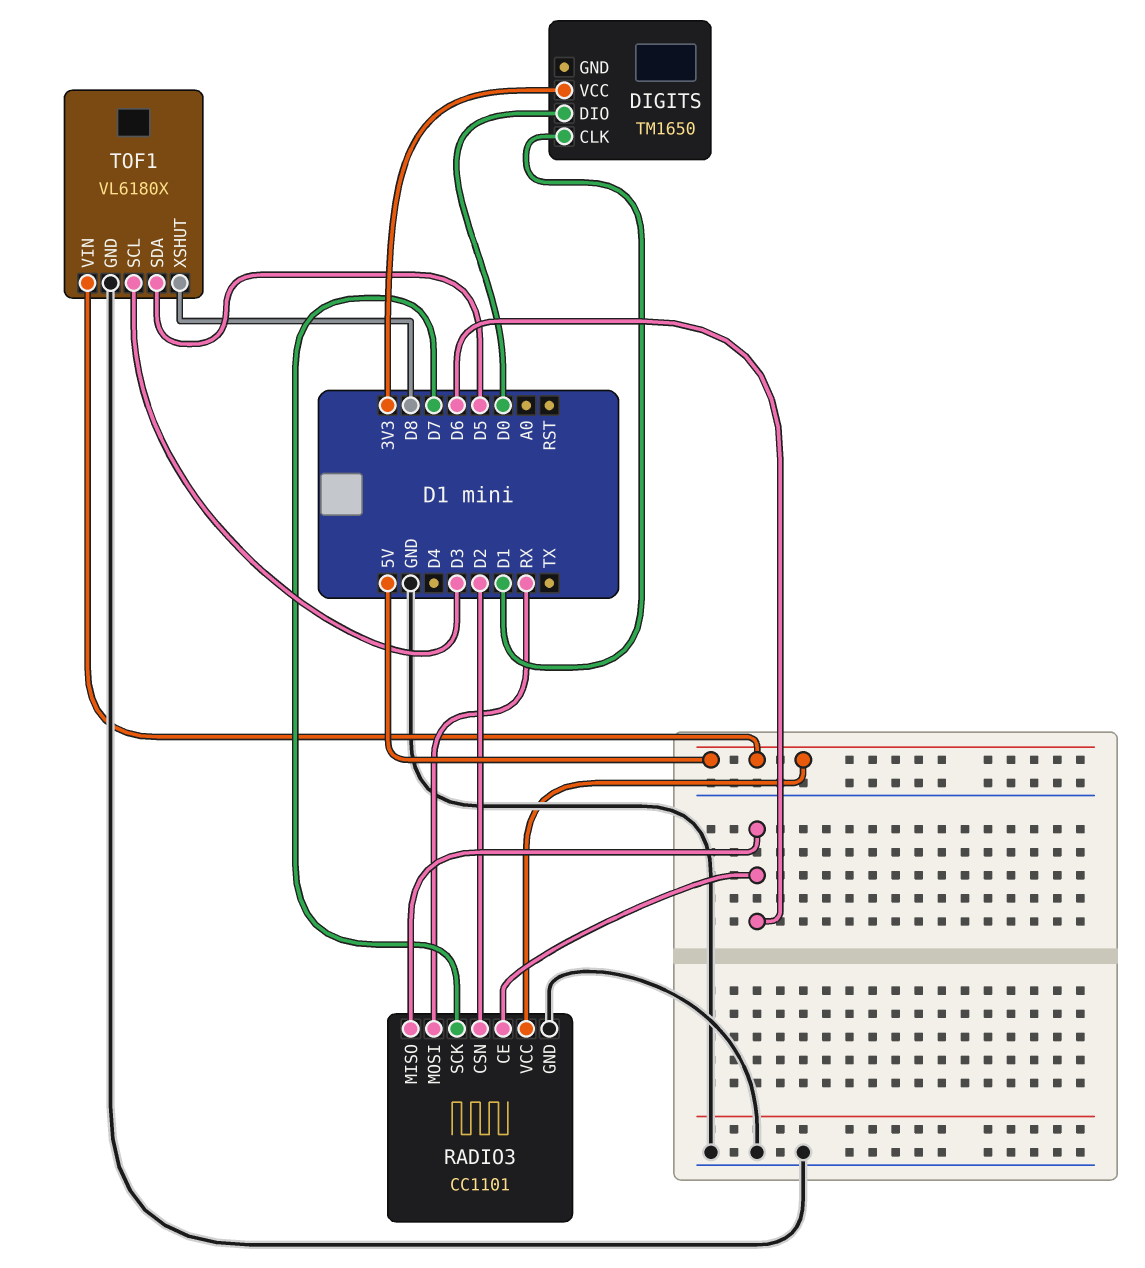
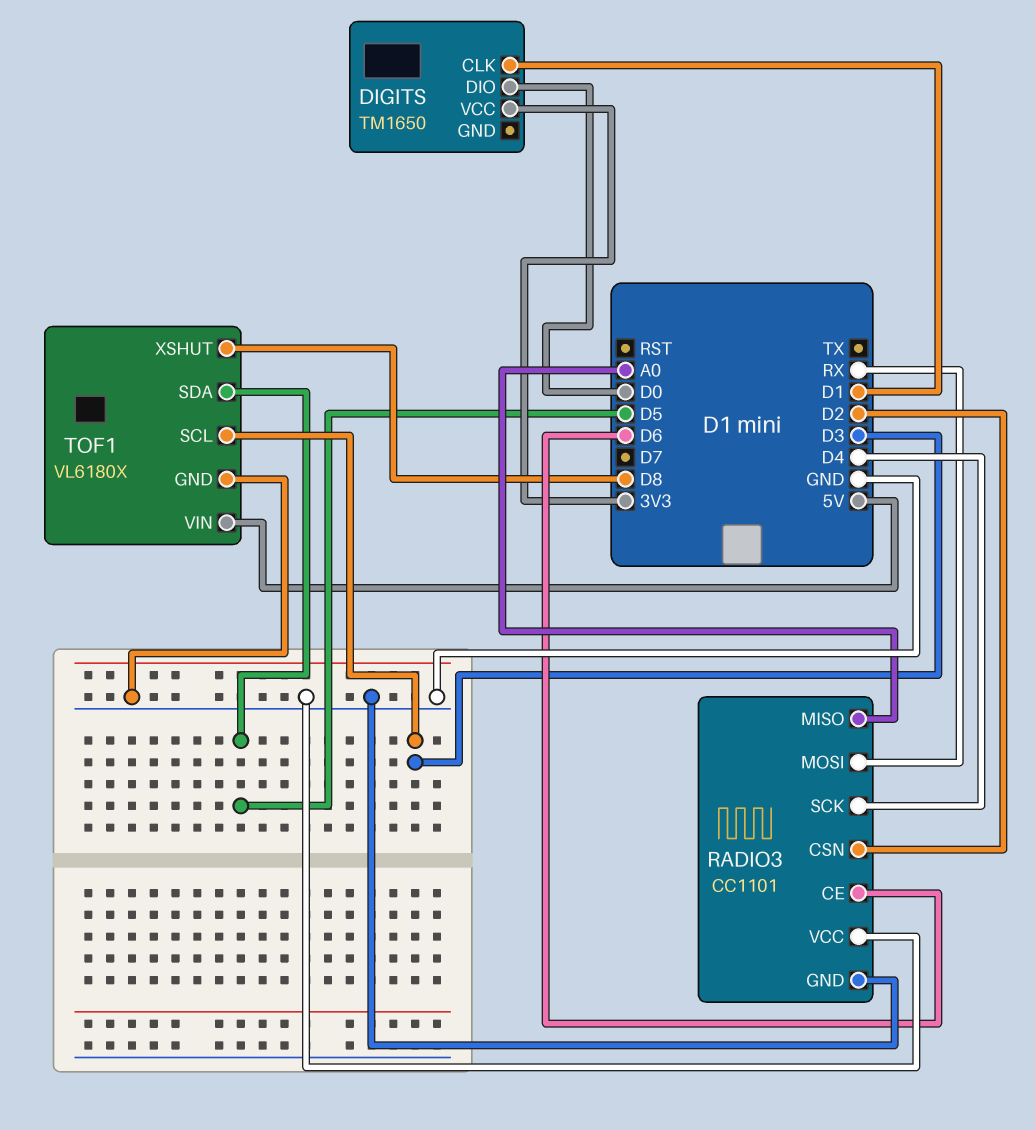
RADIO3 pin MISO: D6 -> A0
RADIO3 pin SCK: D7 -> D4
RADIO3 pin VCC: 5V -> GND

